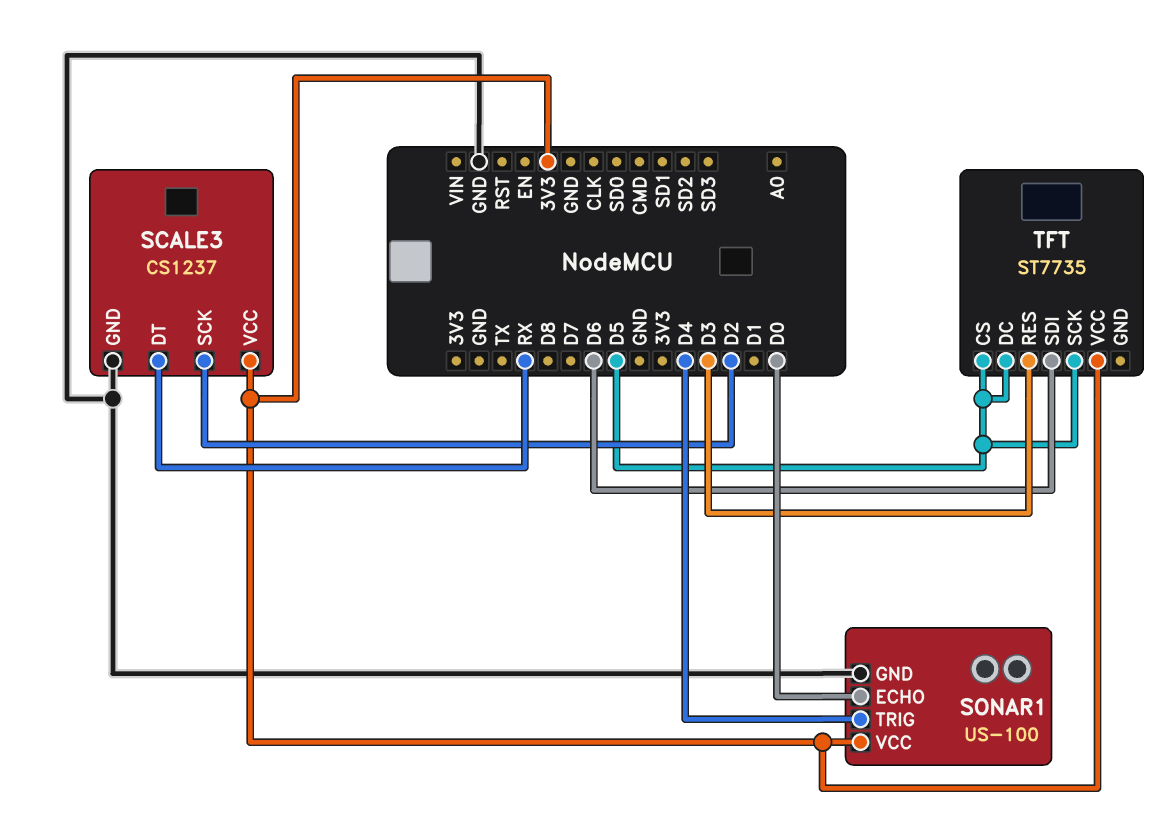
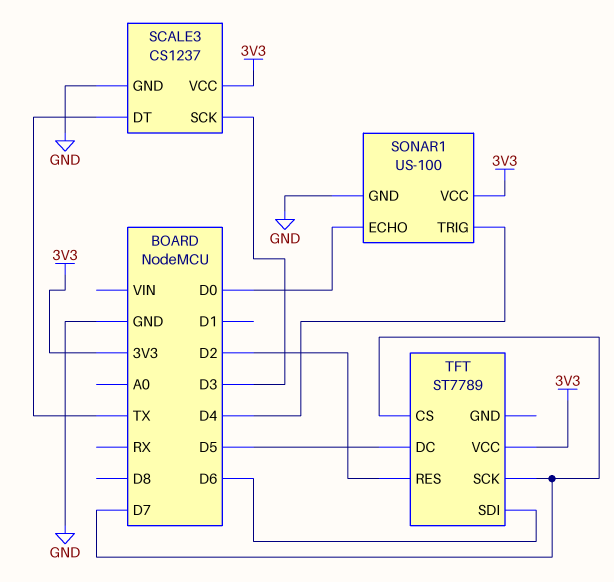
SCALE3 pin DT: RX -> TX
SCALE3 pin SCK: D2 -> D3
TFT: ST7735 -> ST7789
TFT pin CS: D5 -> D7
TFT pin RES: D3 -> D2
TFT pin SCK: D5 -> D7

